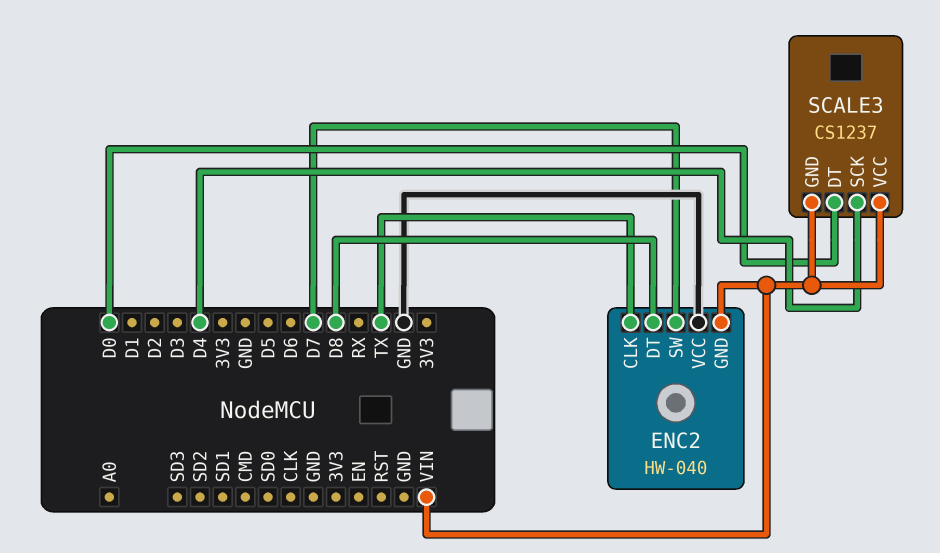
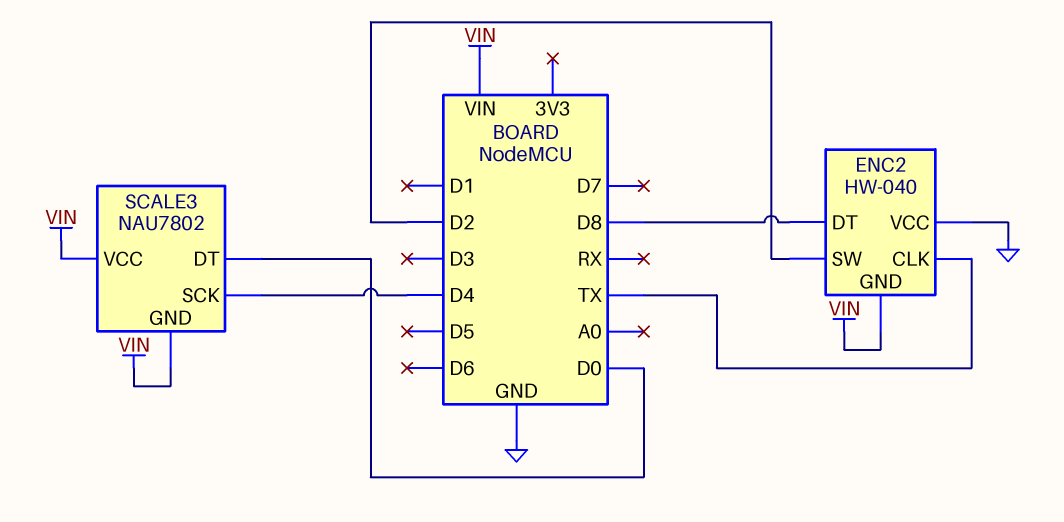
ENC2 pin SW: D7 -> D2
SCALE3: CS1237 -> NAU7802

